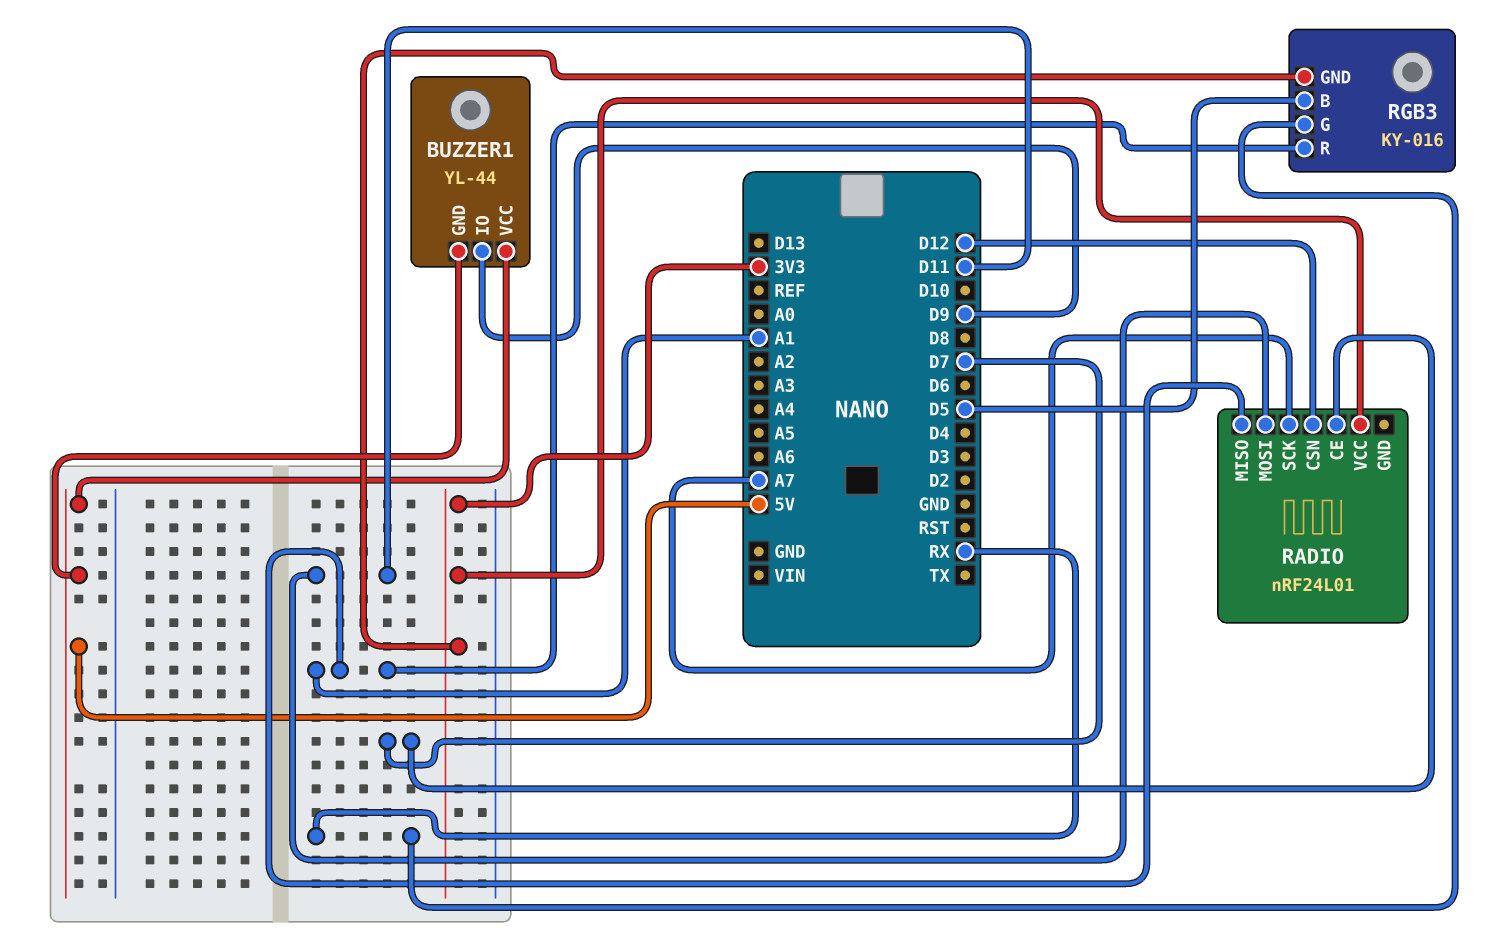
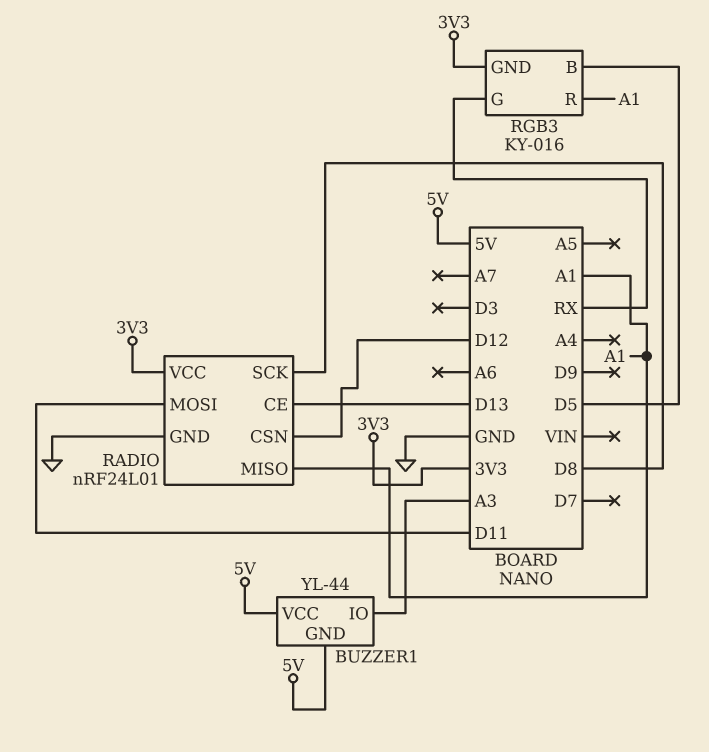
BUZZER1 pin IO: D9 -> A3
RADIO pin CE: D7 -> D13
RADIO pin GND: none -> GND
RADIO pin SCK: A7 -> D8

